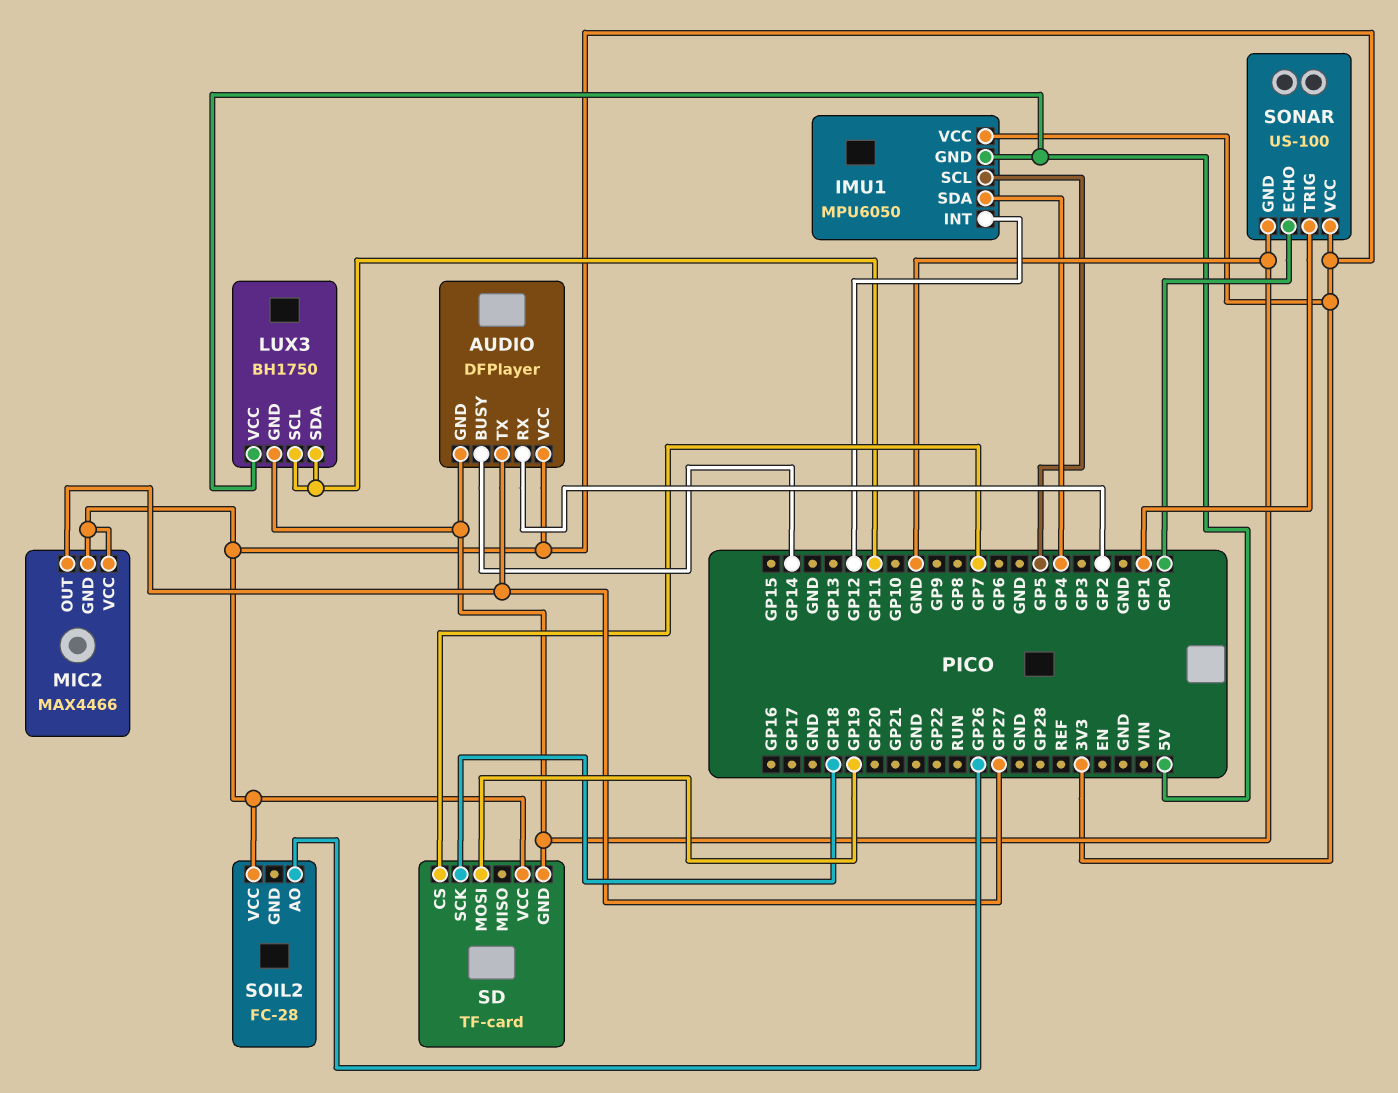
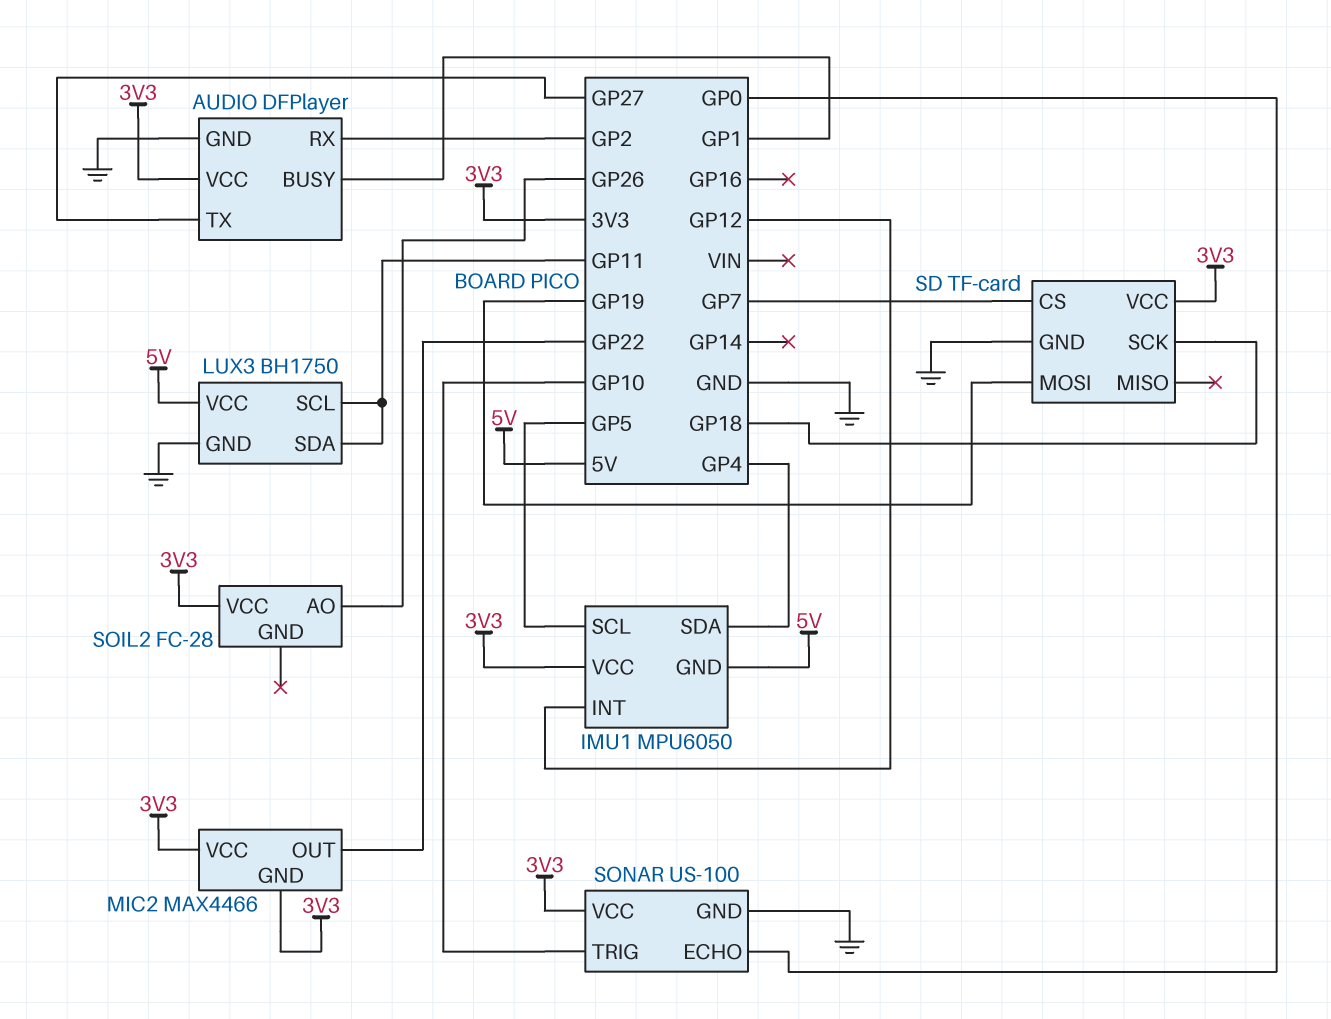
AUDIO pin BUSY: GP14 -> GP1
MIC2 pin OUT: GP27 -> GP22
SONAR pin TRIG: GP1 -> GP10

